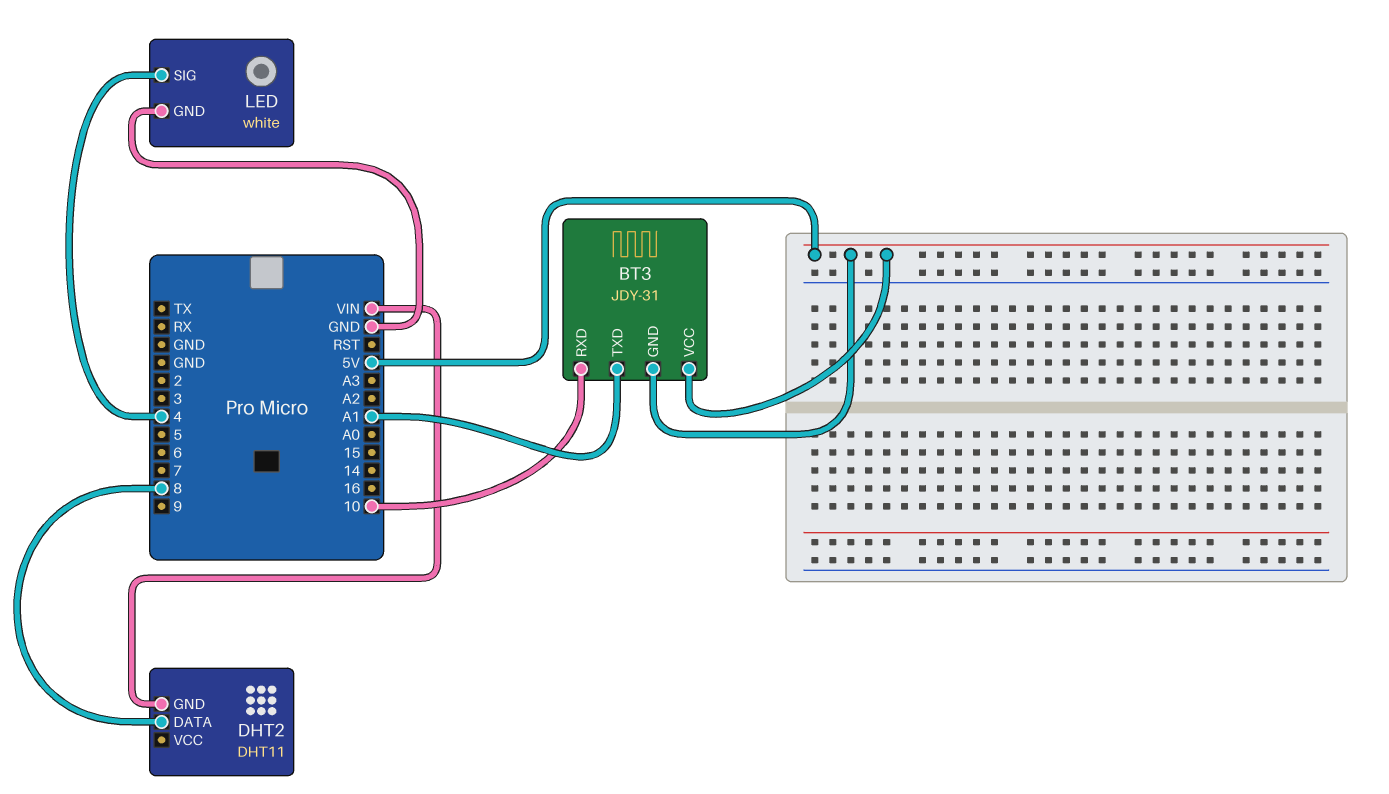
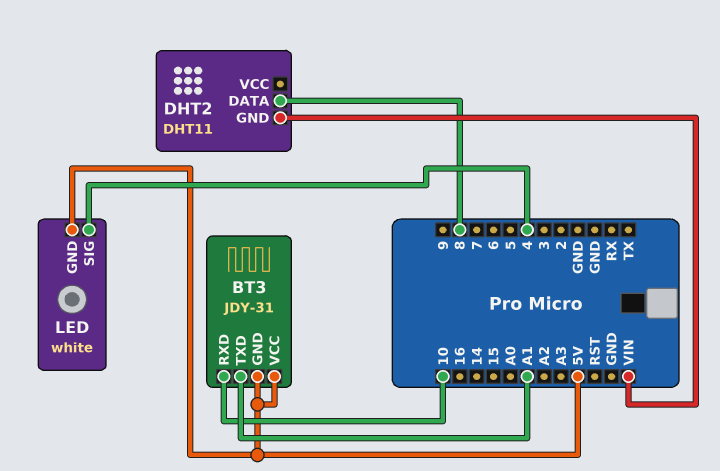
LED pin GND: GND -> 5V

